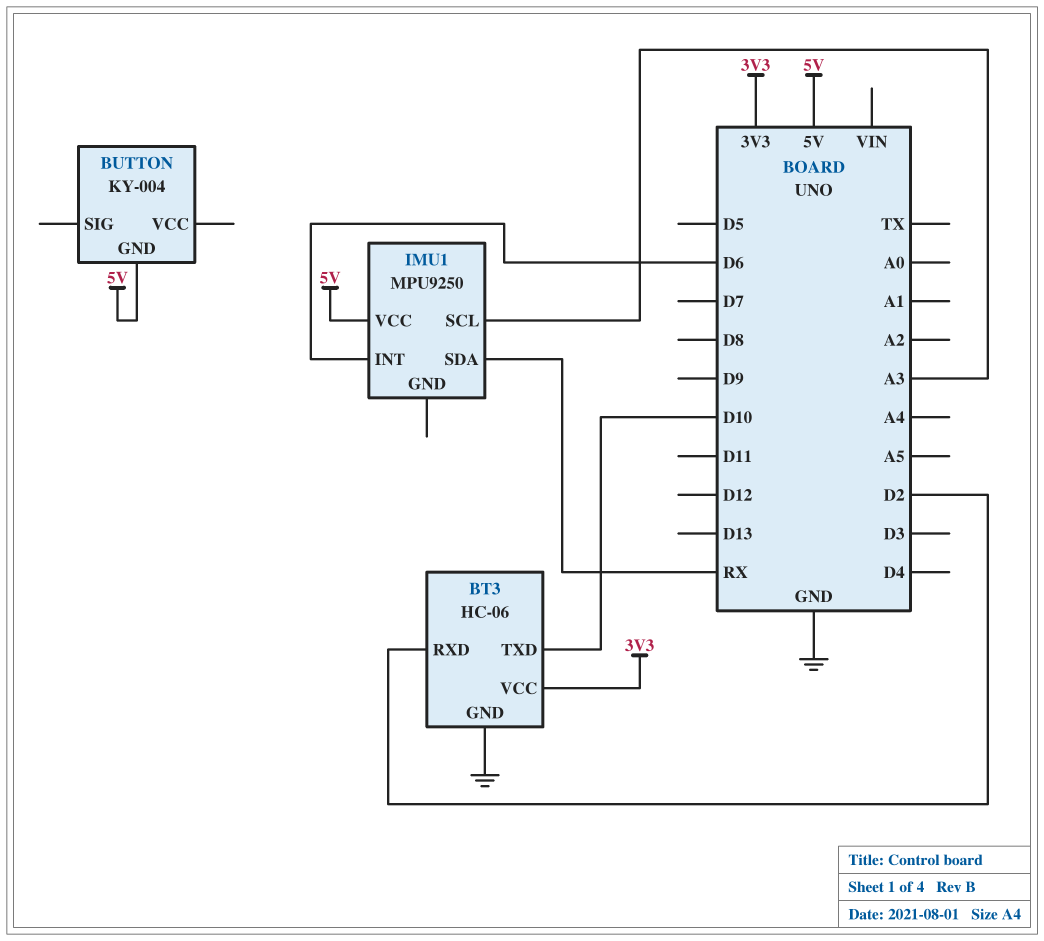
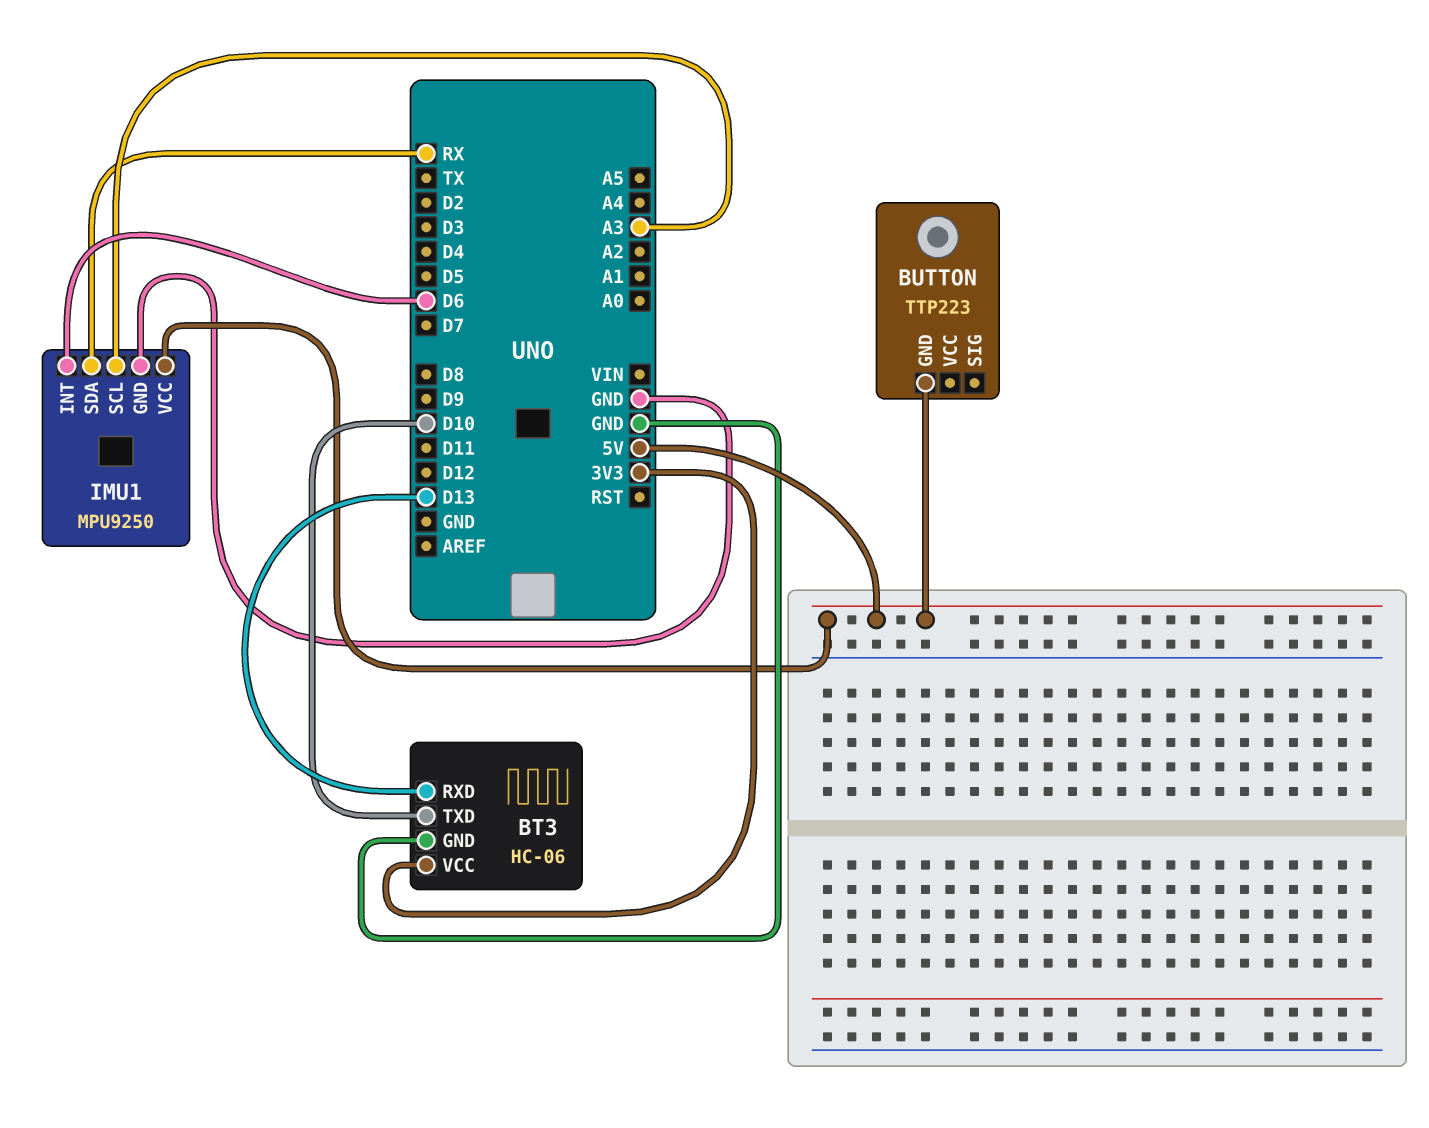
BT3 pin RXD: D2 -> D13
BUTTON: KY-004 -> TTP223
IMU1 pin GND: none -> GND

